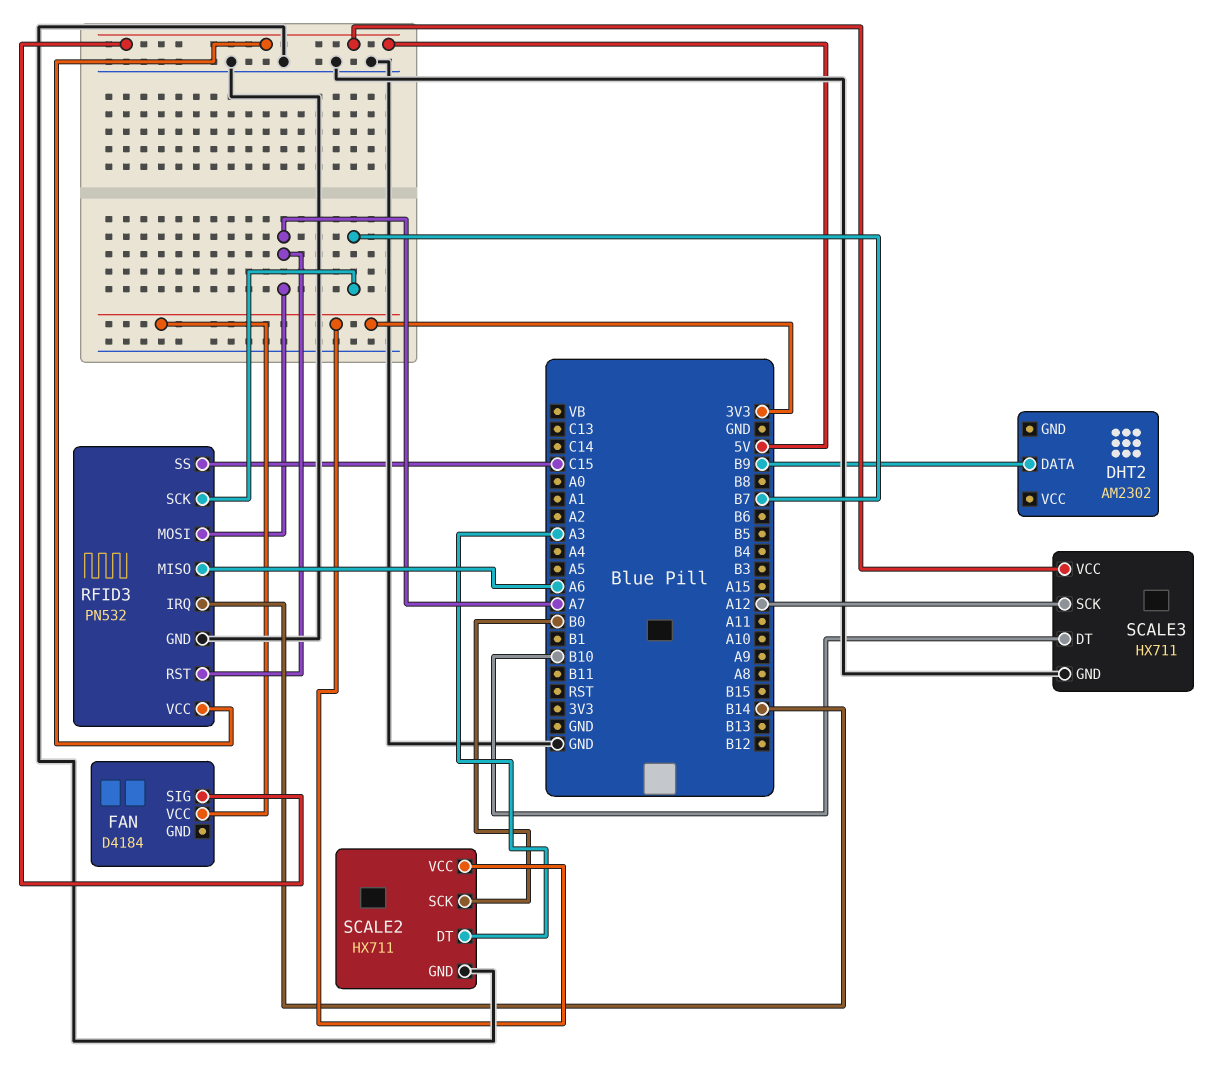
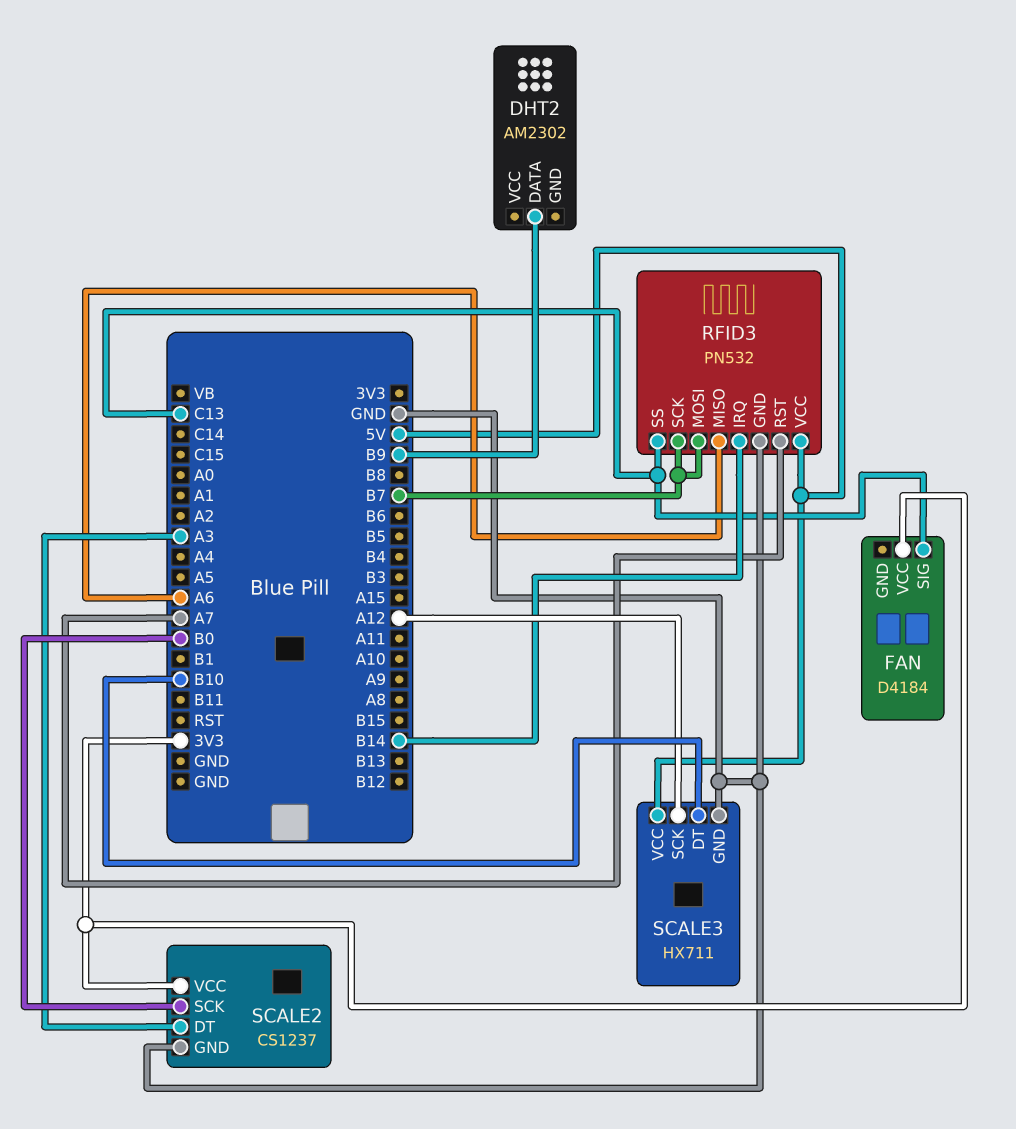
FAN pin SIG: 5V -> C13
RFID3 pin MOSI: A7 -> B7
RFID3 pin SS: C15 -> C13
SCALE2: HX711 -> CS1237

